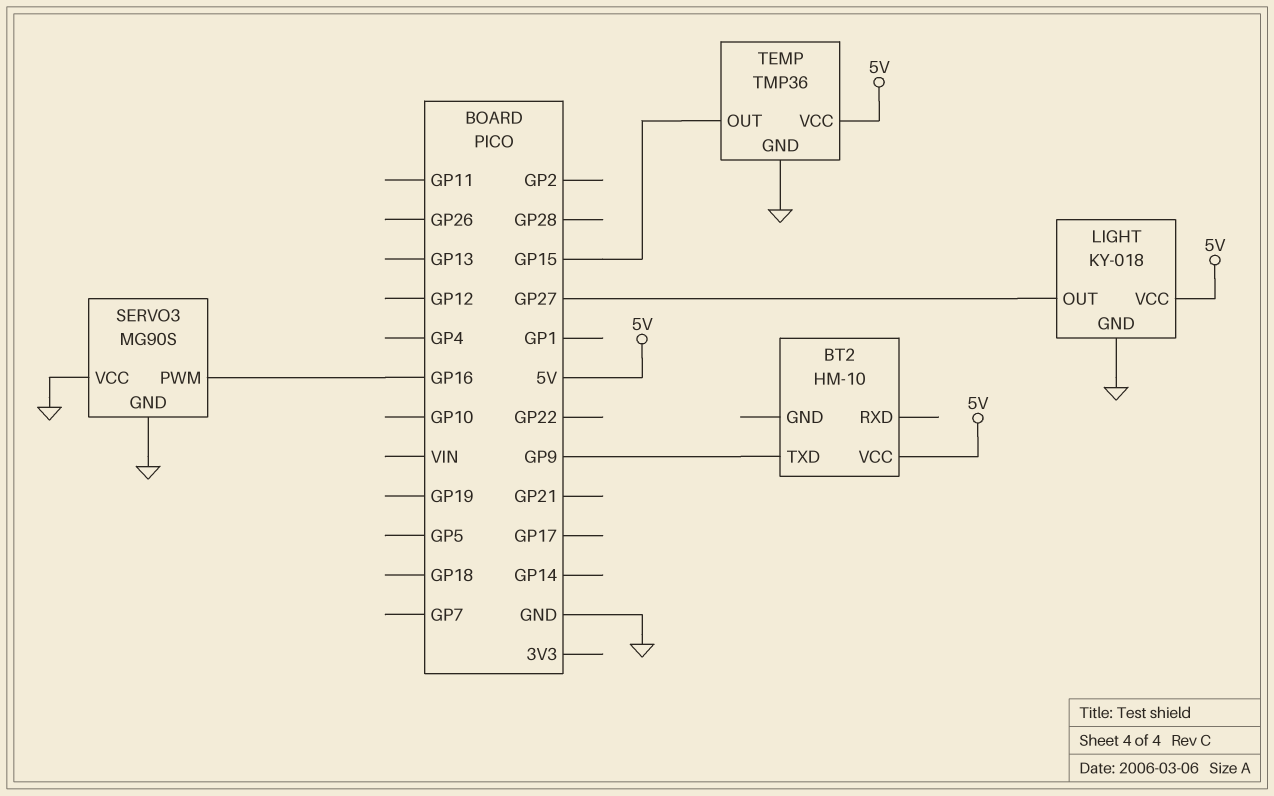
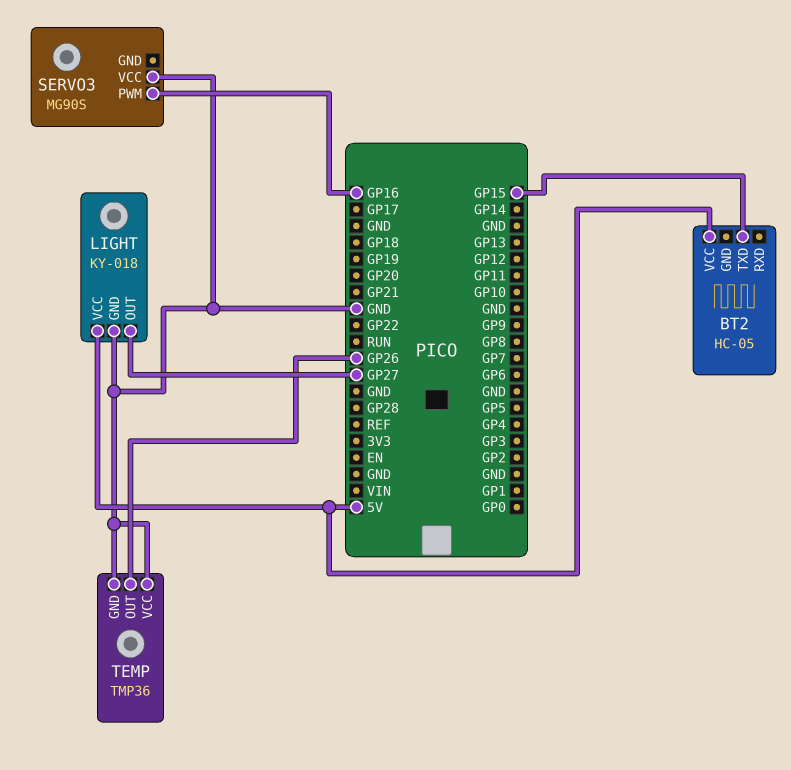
BT2: HM-10 -> HC-05
BT2 pin TXD: GP9 -> GP15
SERVO3 pin GND: GND -> none
TEMP pin OUT: GP15 -> GP26
TEMP pin VCC: 5V -> GND

